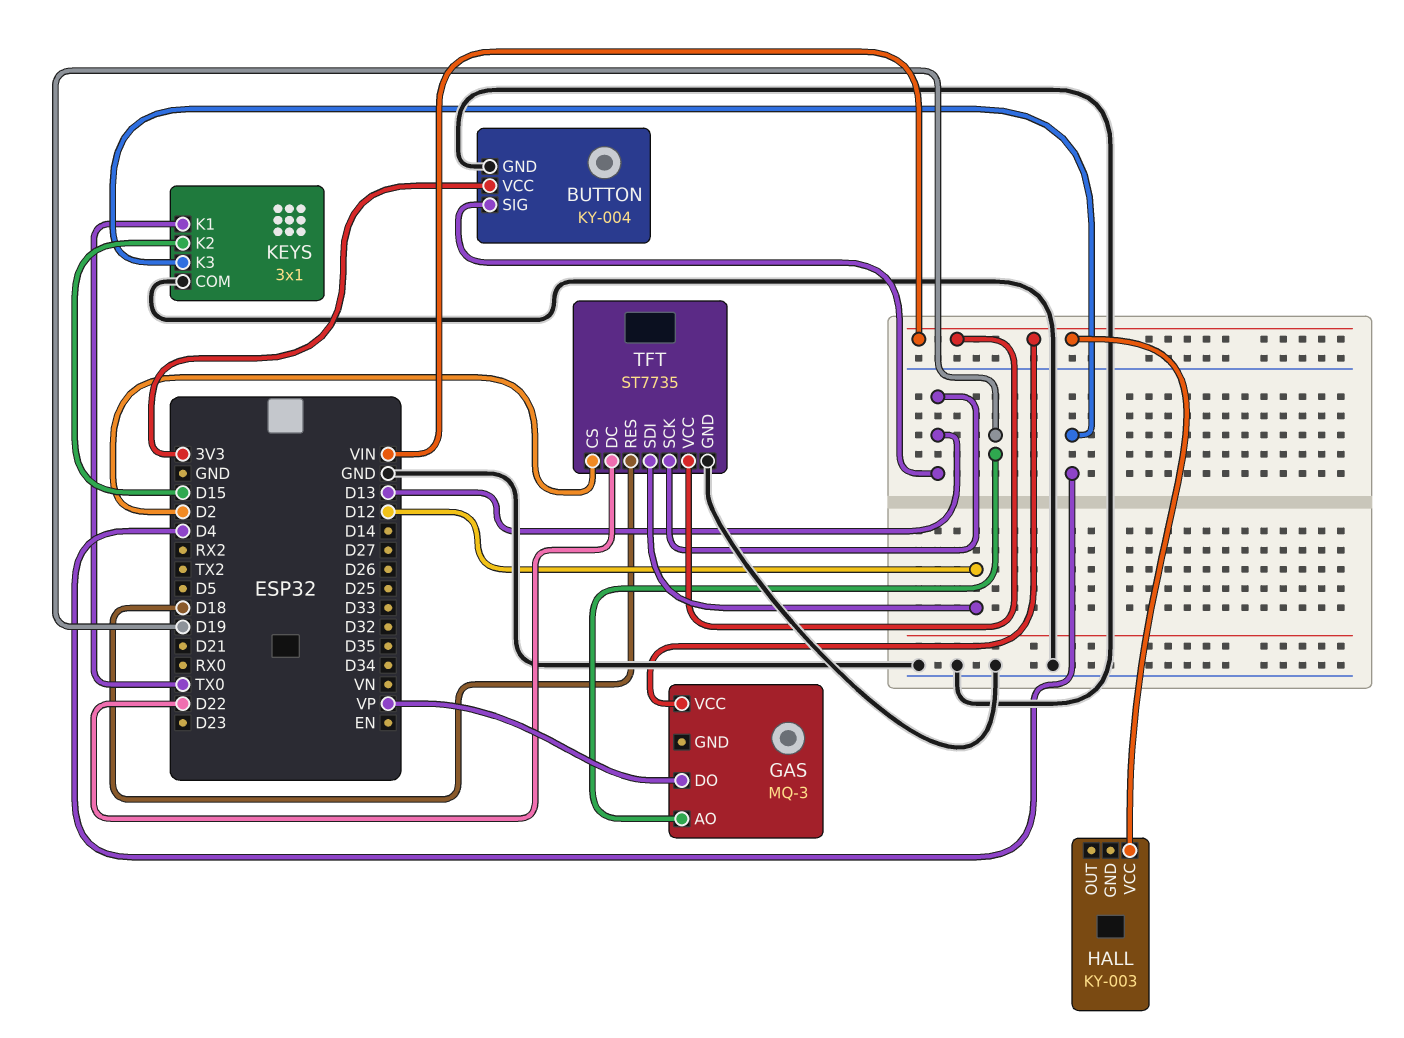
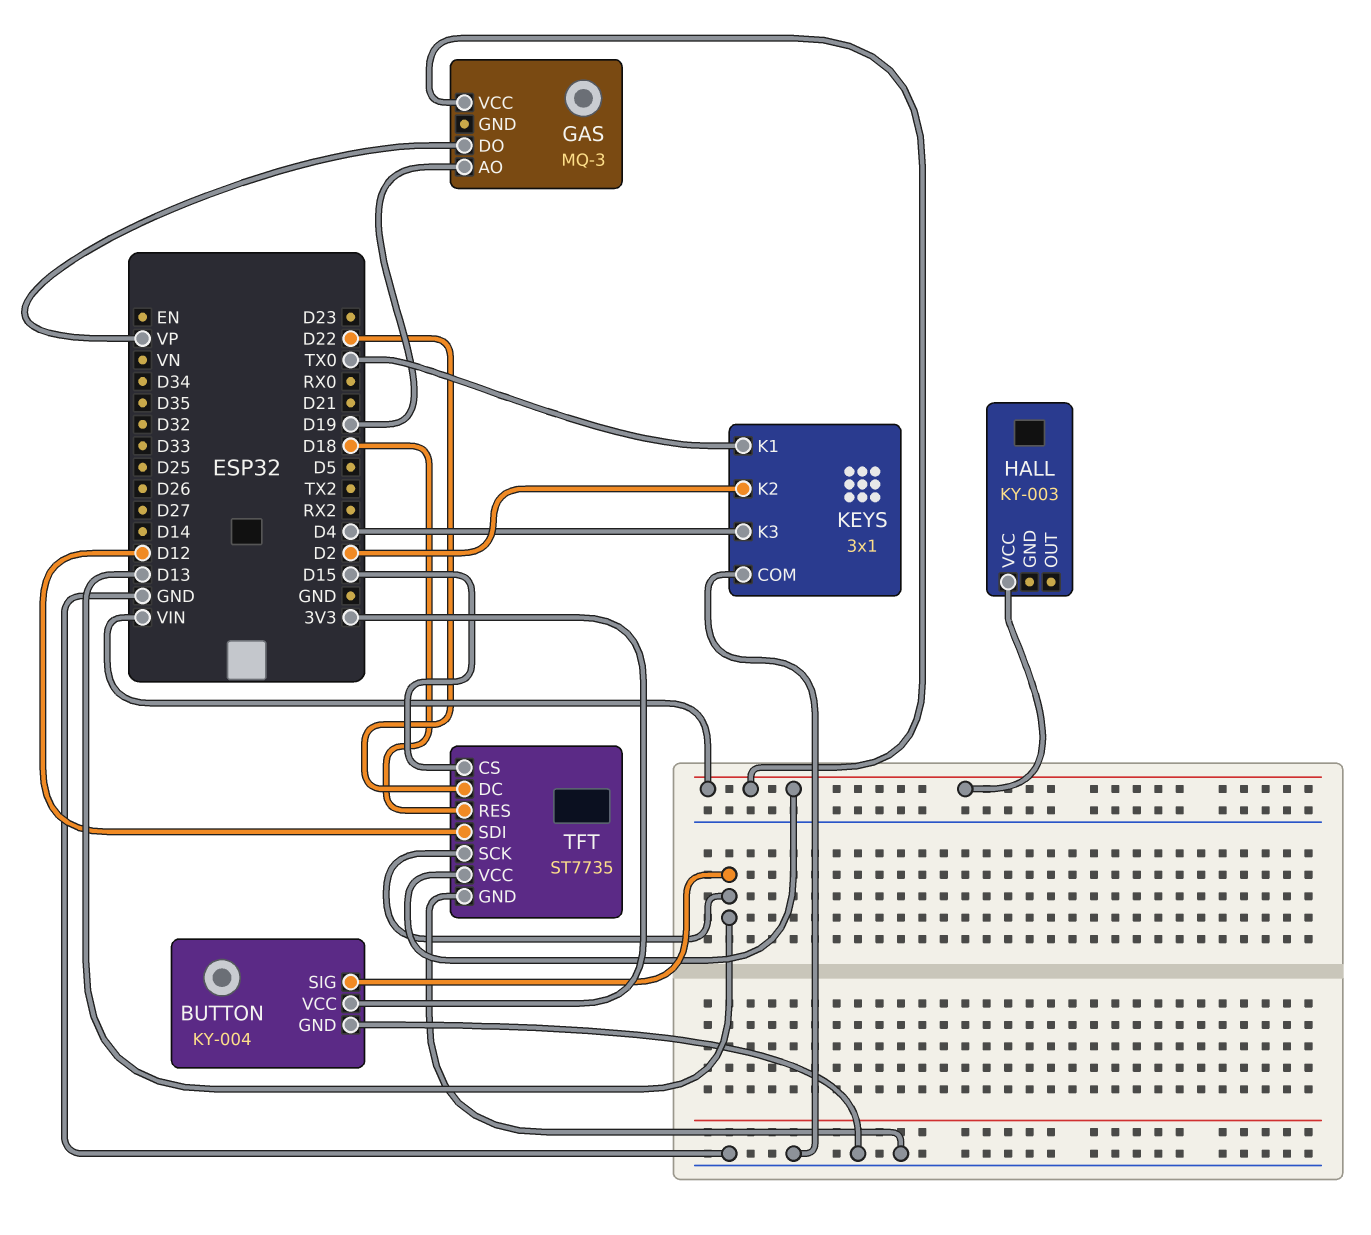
KEYS pin K2: D15 -> D2
TFT pin CS: D2 -> D15

